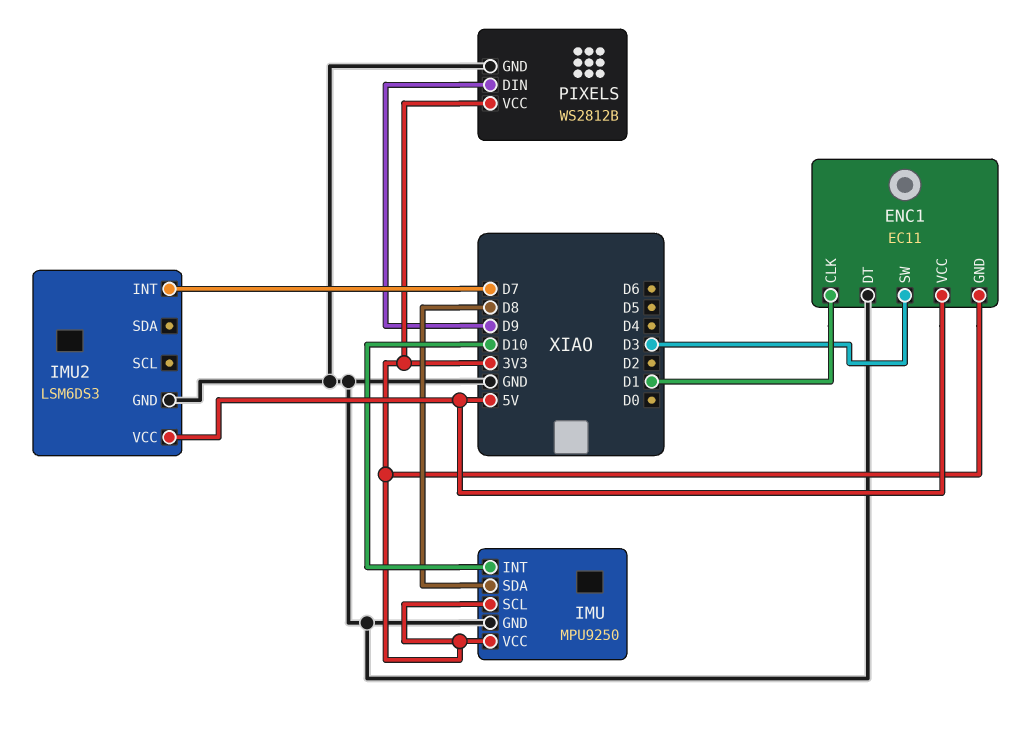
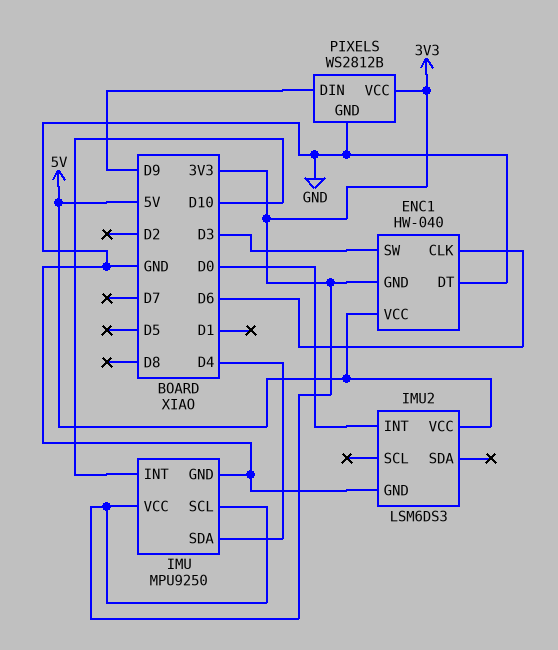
ENC1: EC11 -> HW-040
ENC1 pin CLK: D1 -> D6
IMU pin SDA: D8 -> D4
IMU2 pin INT: D7 -> D0

